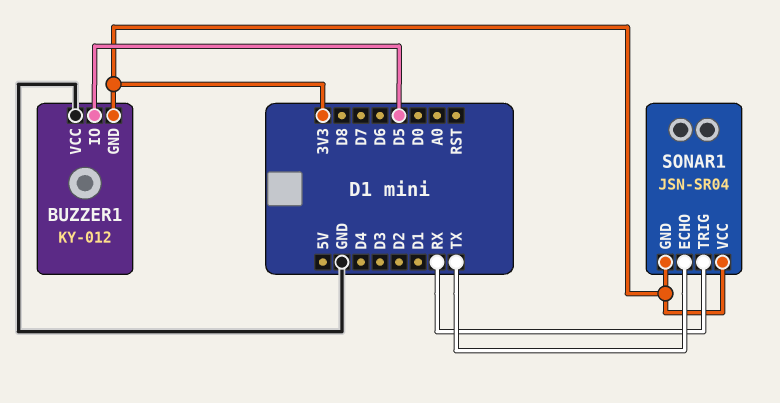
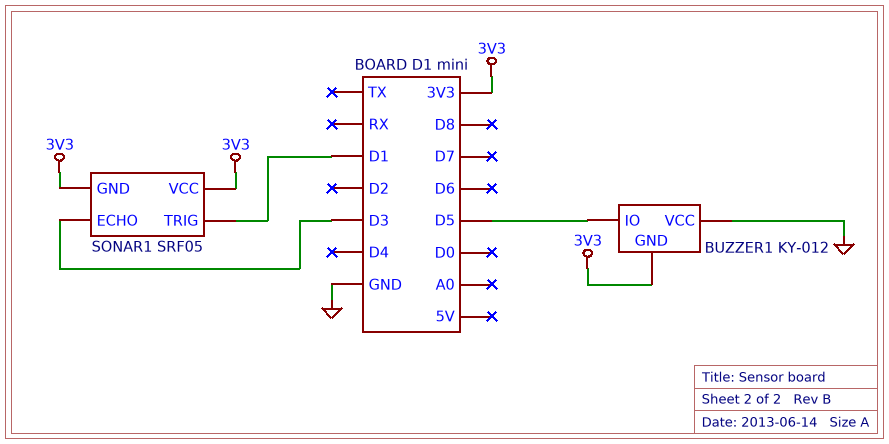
SONAR1: JSN-SR04 -> SRF05
SONAR1 pin ECHO: TX -> D3
SONAR1 pin TRIG: RX -> D1

